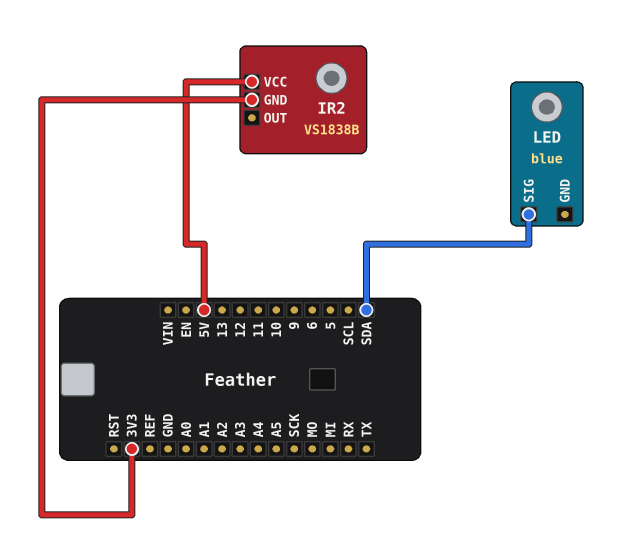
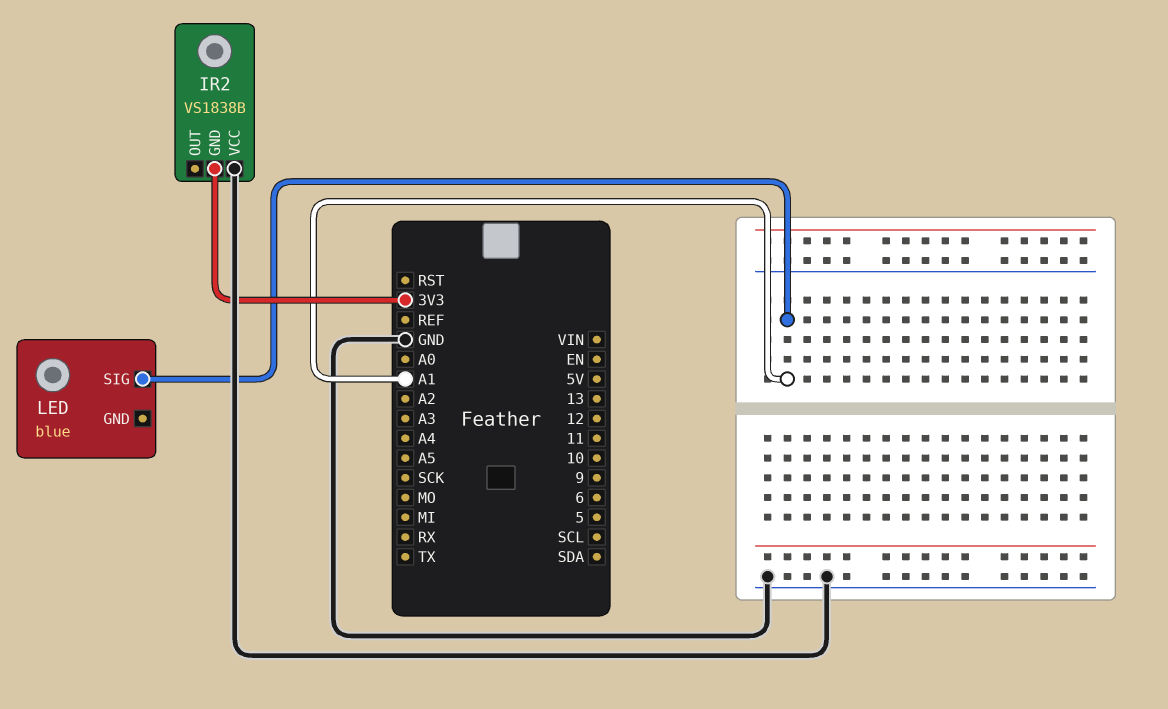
IR2 pin VCC: 5V -> GND
LED pin SIG: SDA -> A1

